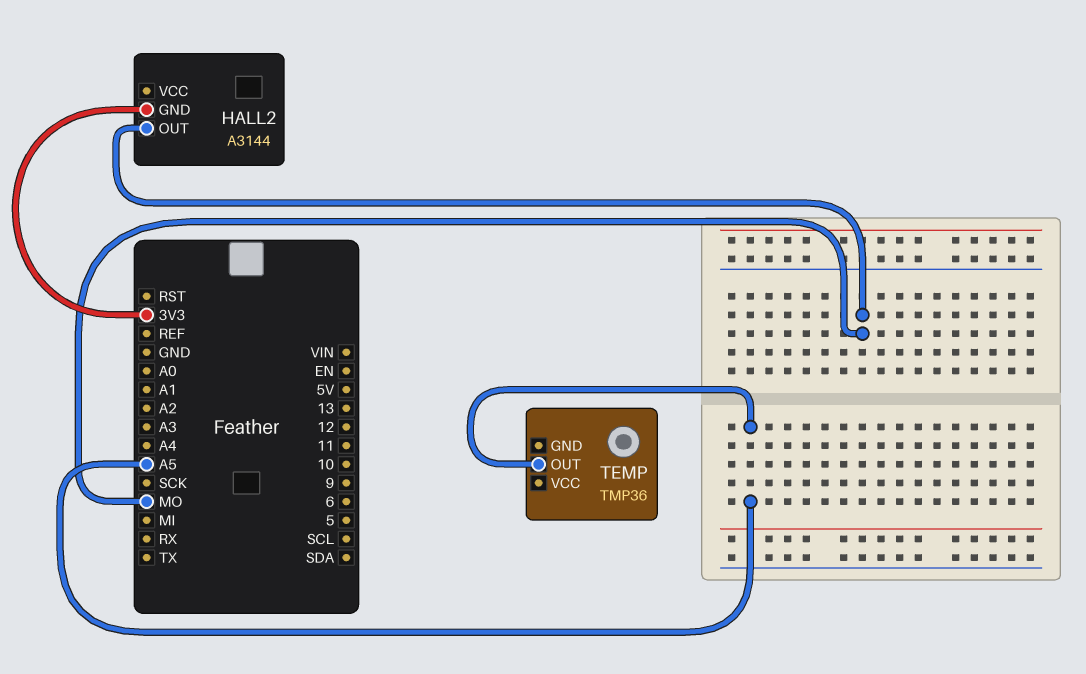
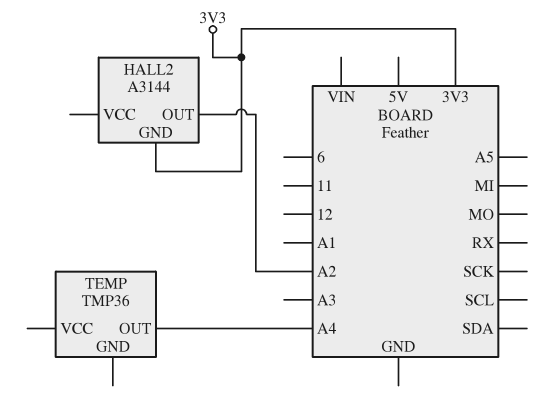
HALL2 pin OUT: MO -> A2
TEMP pin OUT: A5 -> A4

